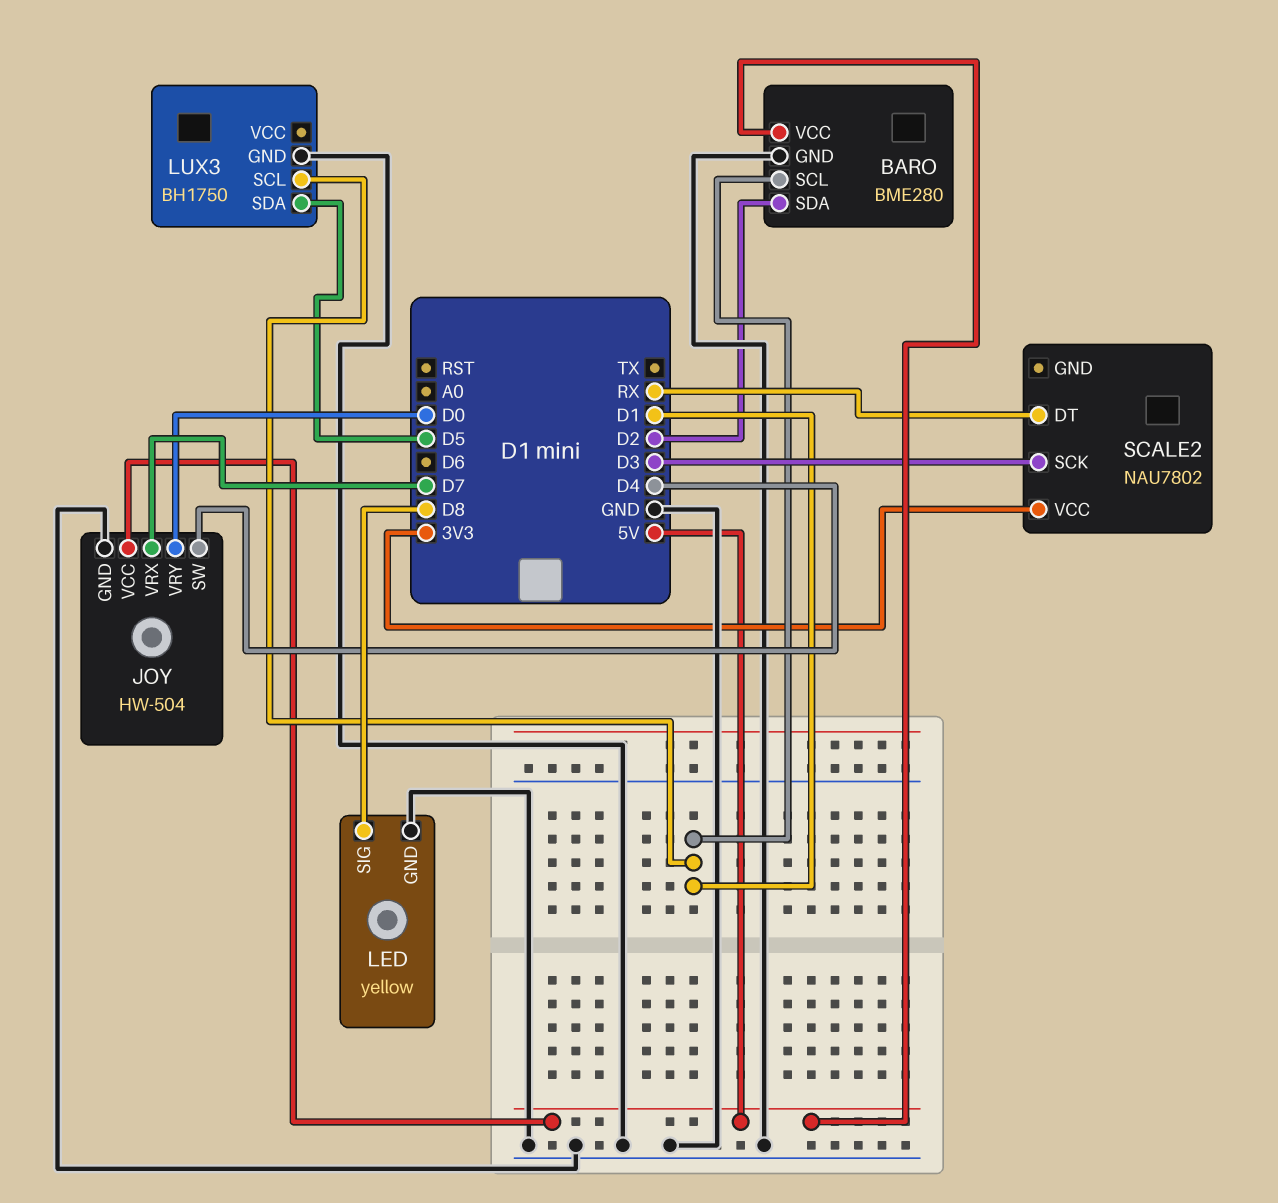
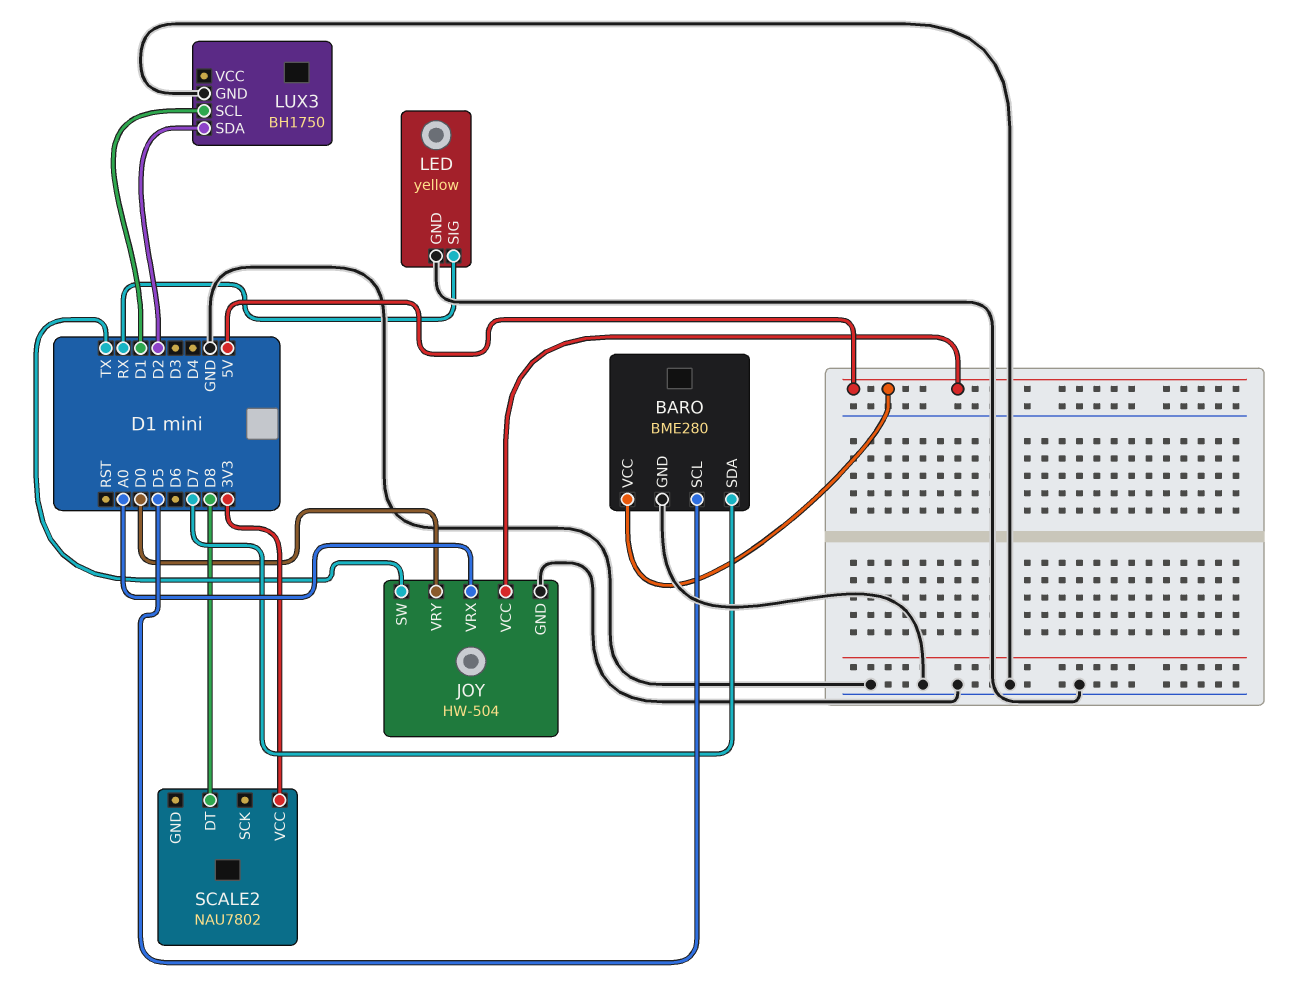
BARO pin SCL: D1 -> D5
BARO pin SDA: D2 -> D7
JOY pin SW: D4 -> TX
JOY pin VRX: D7 -> A0
LED pin SIG: D8 -> RX
LUX3 pin SDA: D5 -> D2
SCALE2 pin DT: RX -> D8
SCALE2 pin SCK: D3 -> none

